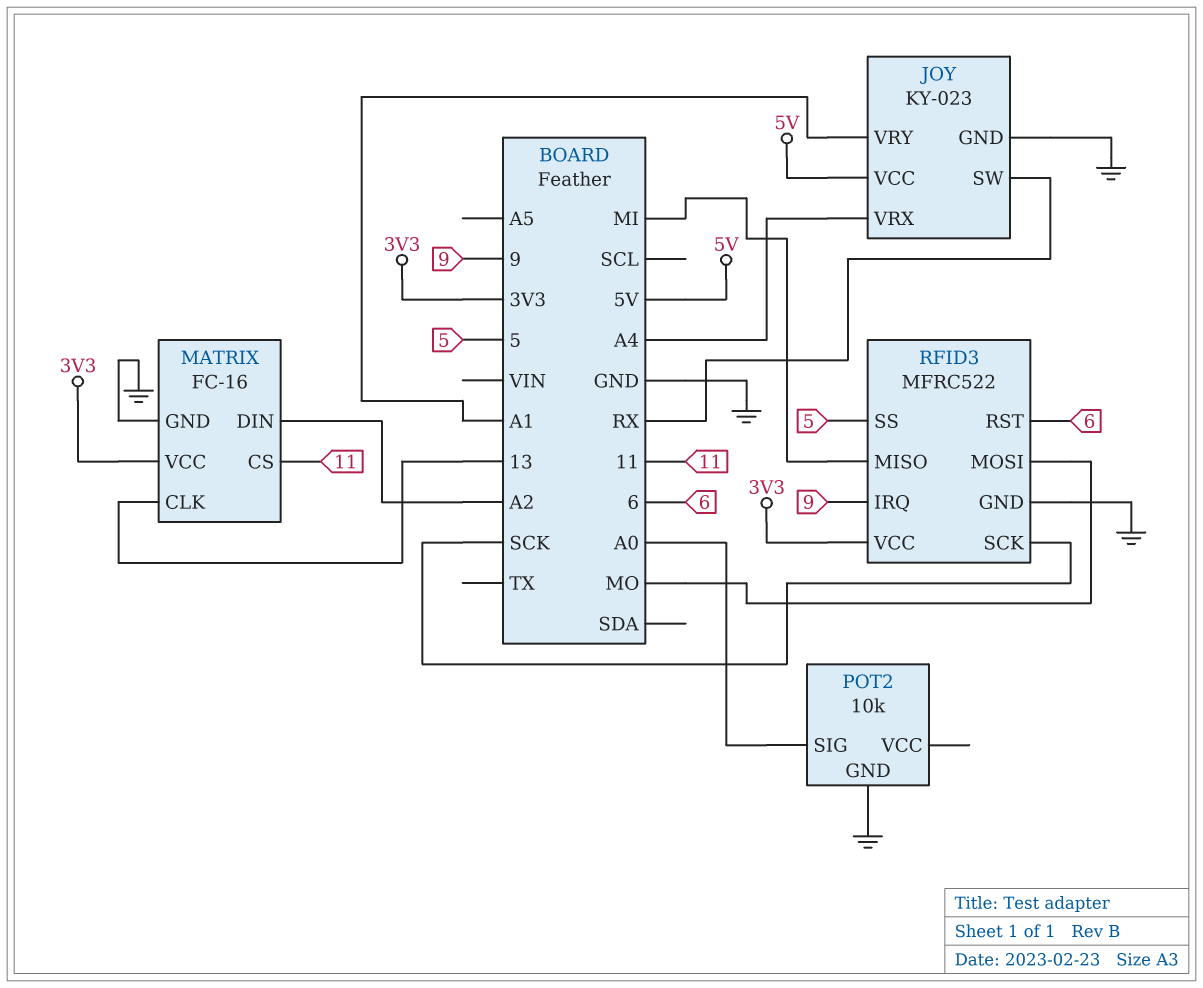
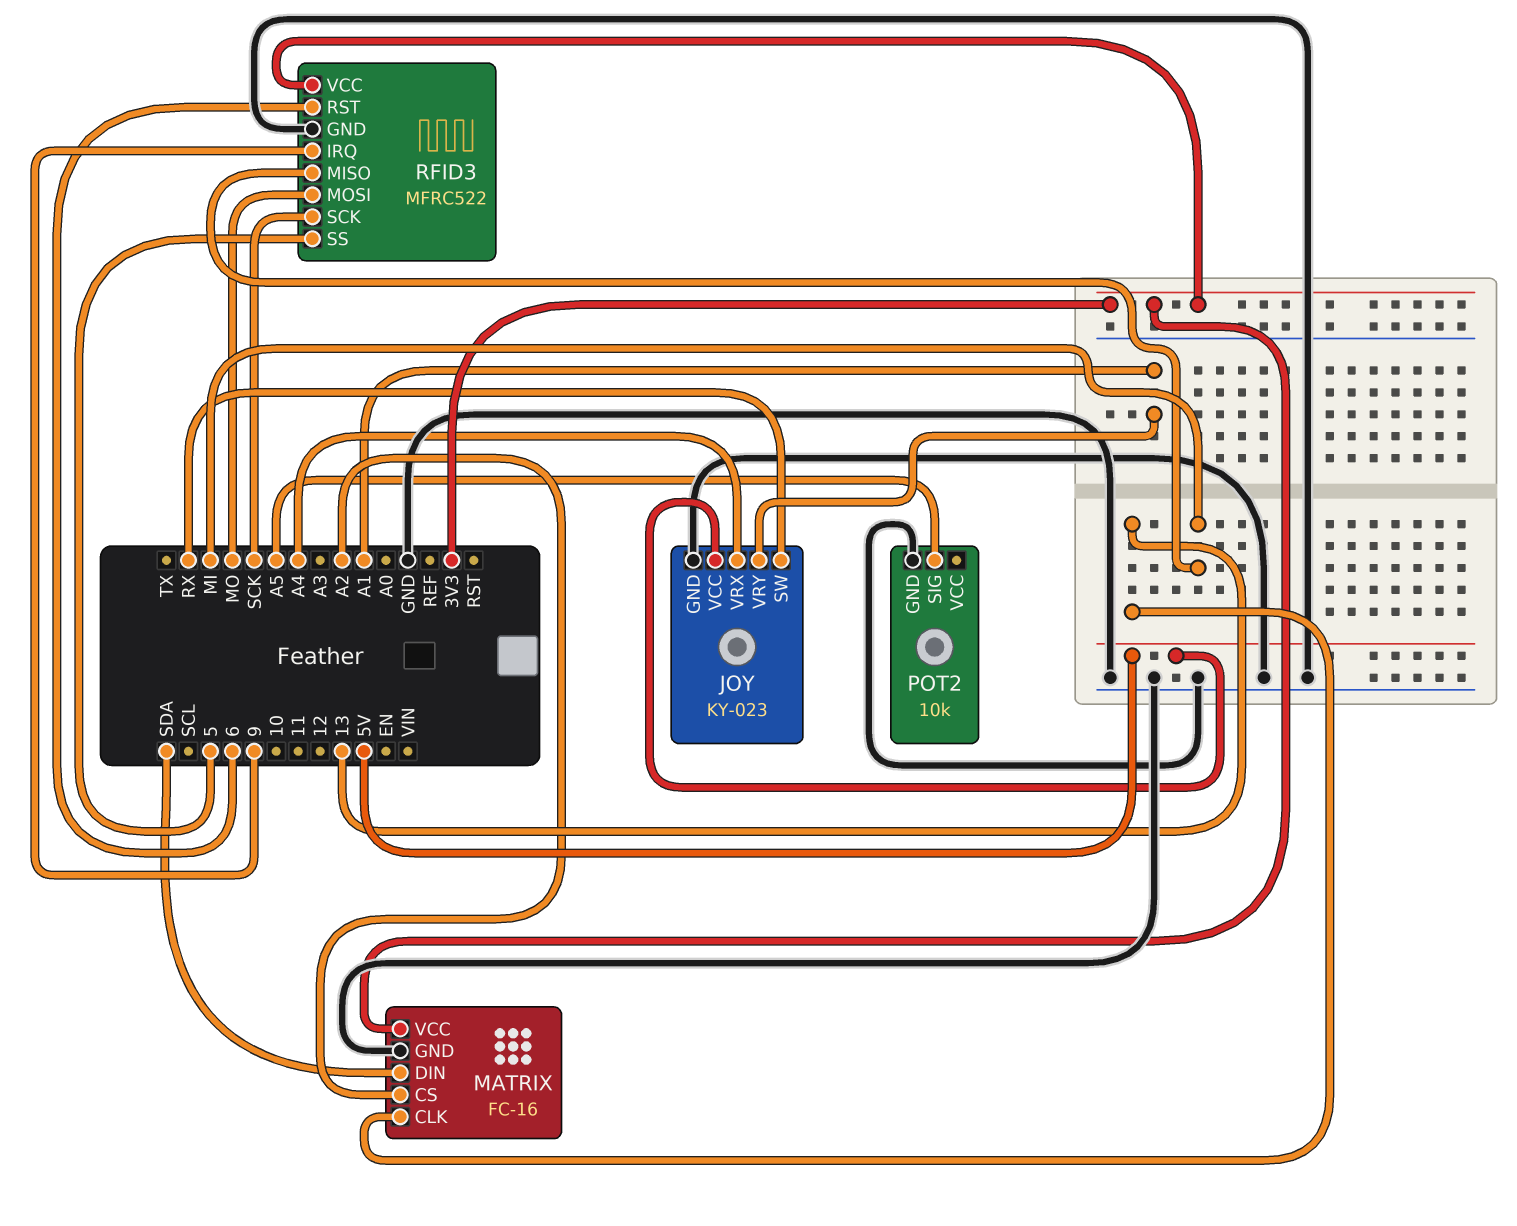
MATRIX pin CS: 11 -> A2
MATRIX pin DIN: A2 -> SDA
POT2 pin SIG: A0 -> A5

